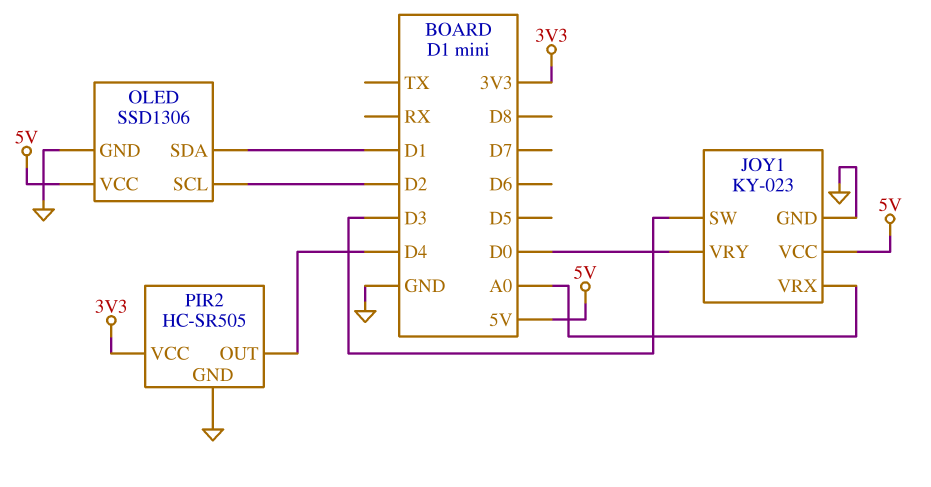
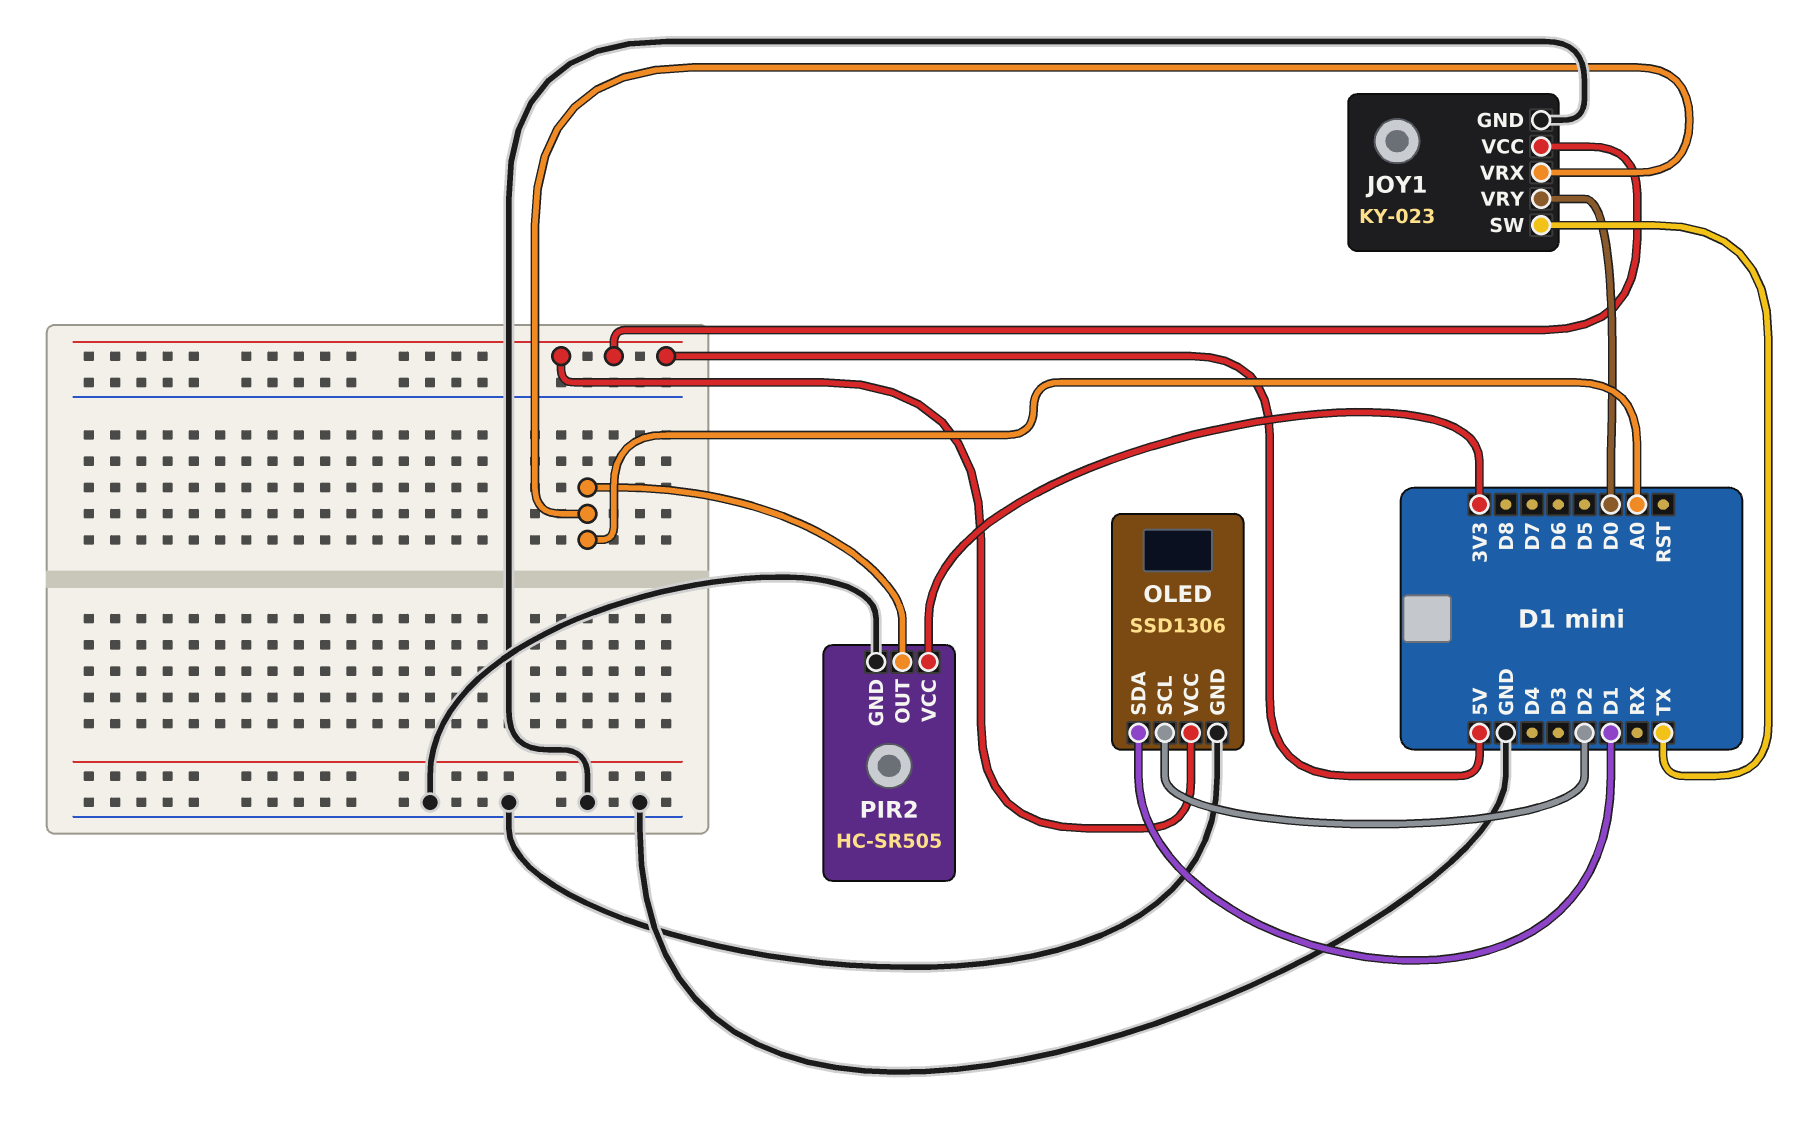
JOY1 pin SW: D3 -> TX
PIR2 pin OUT: D4 -> A0

